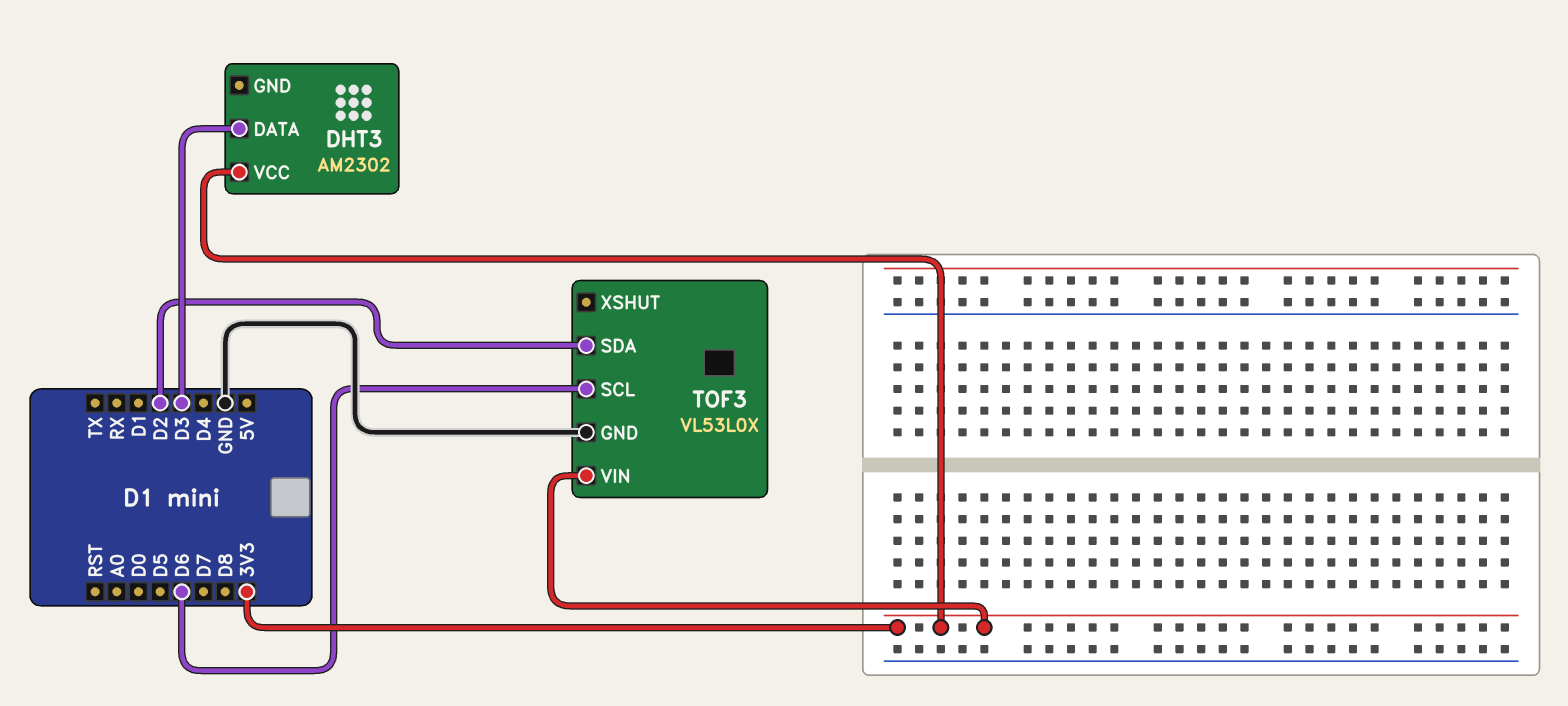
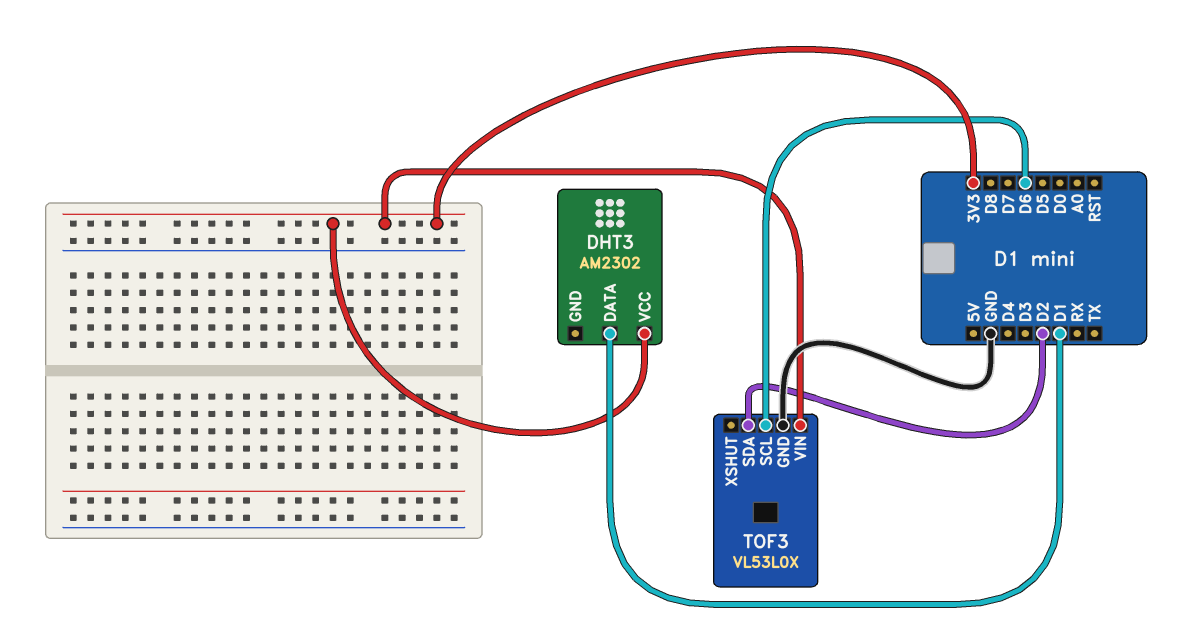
DHT3 pin DATA: D3 -> D1

